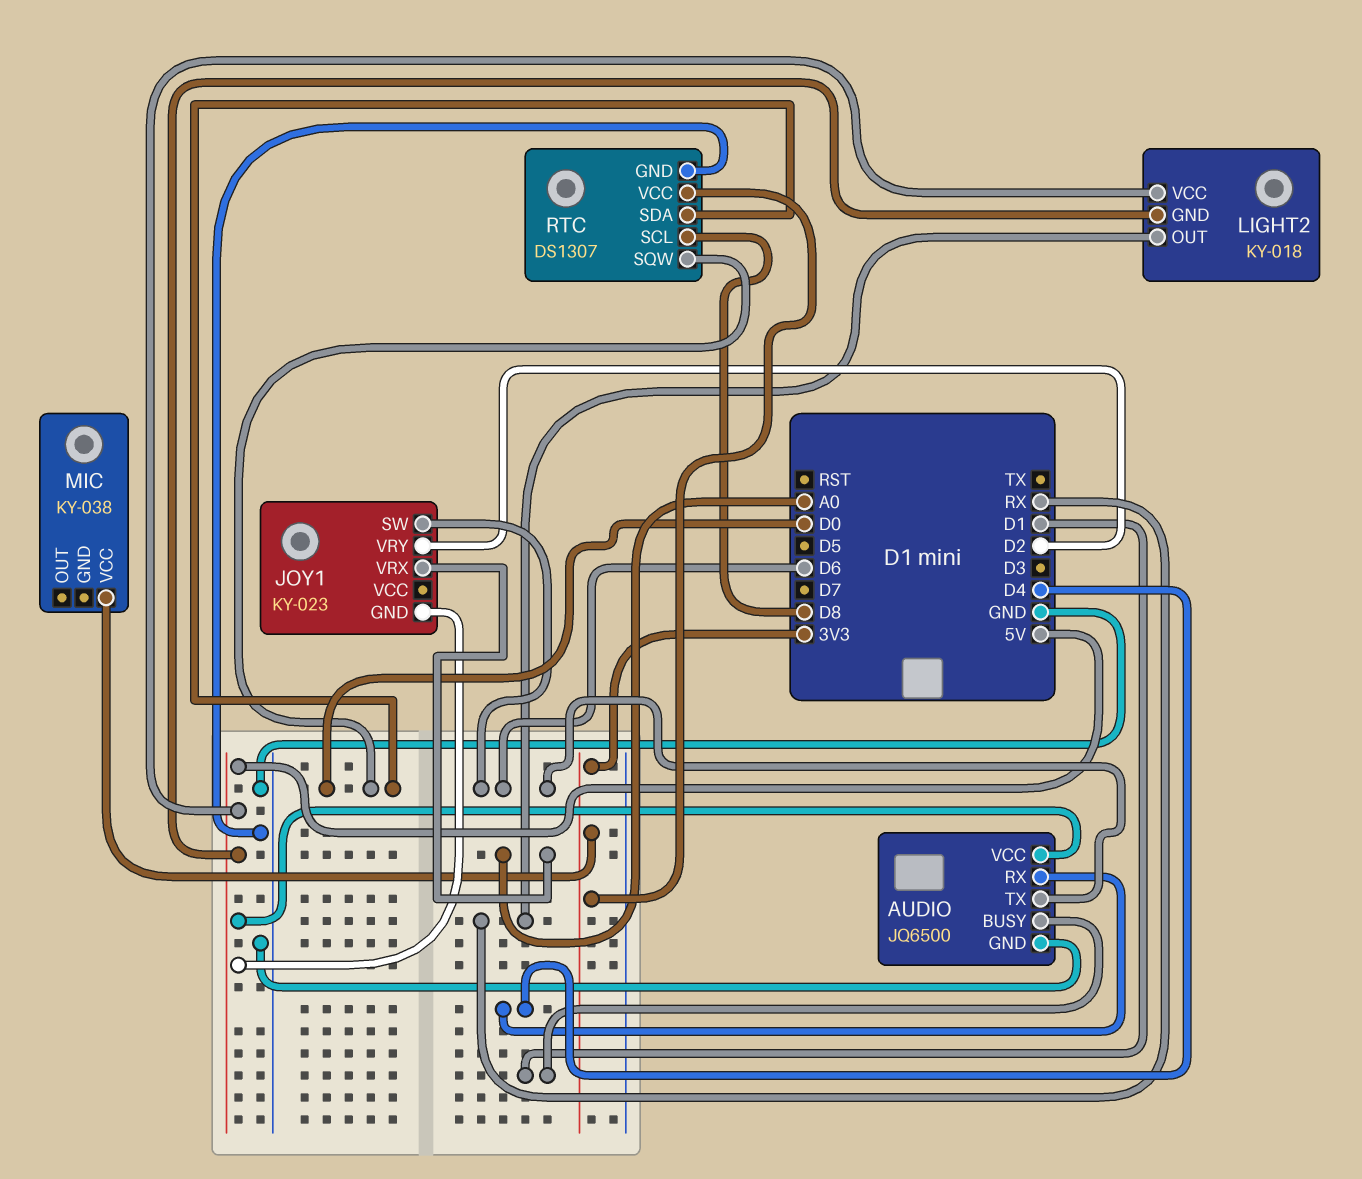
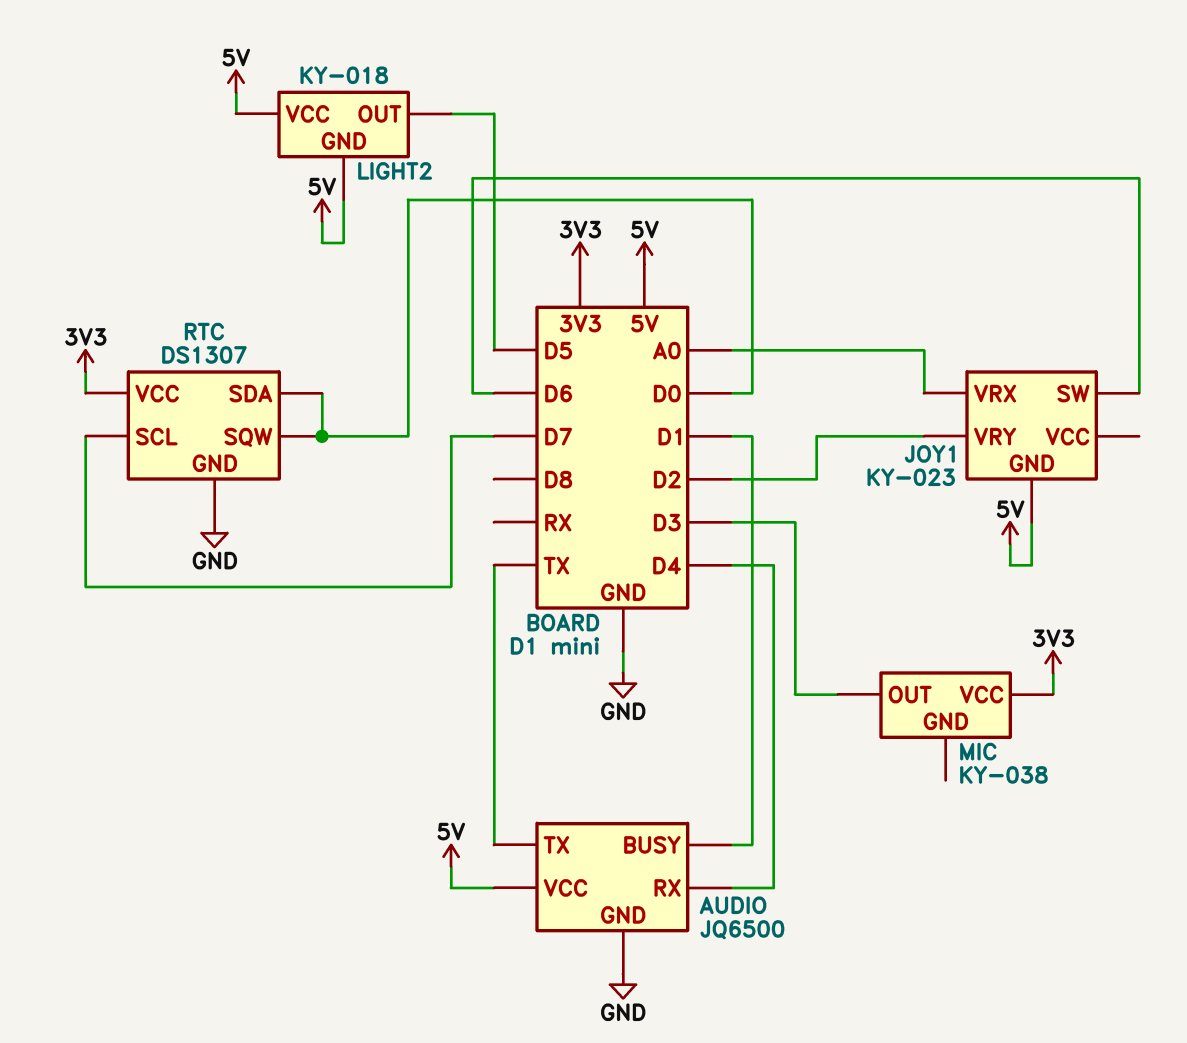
AUDIO pin TX: D6 -> TX
LIGHT2 pin OUT: RX -> D5
MIC pin OUT: none -> D3
RTC pin SCL: D8 -> D7

